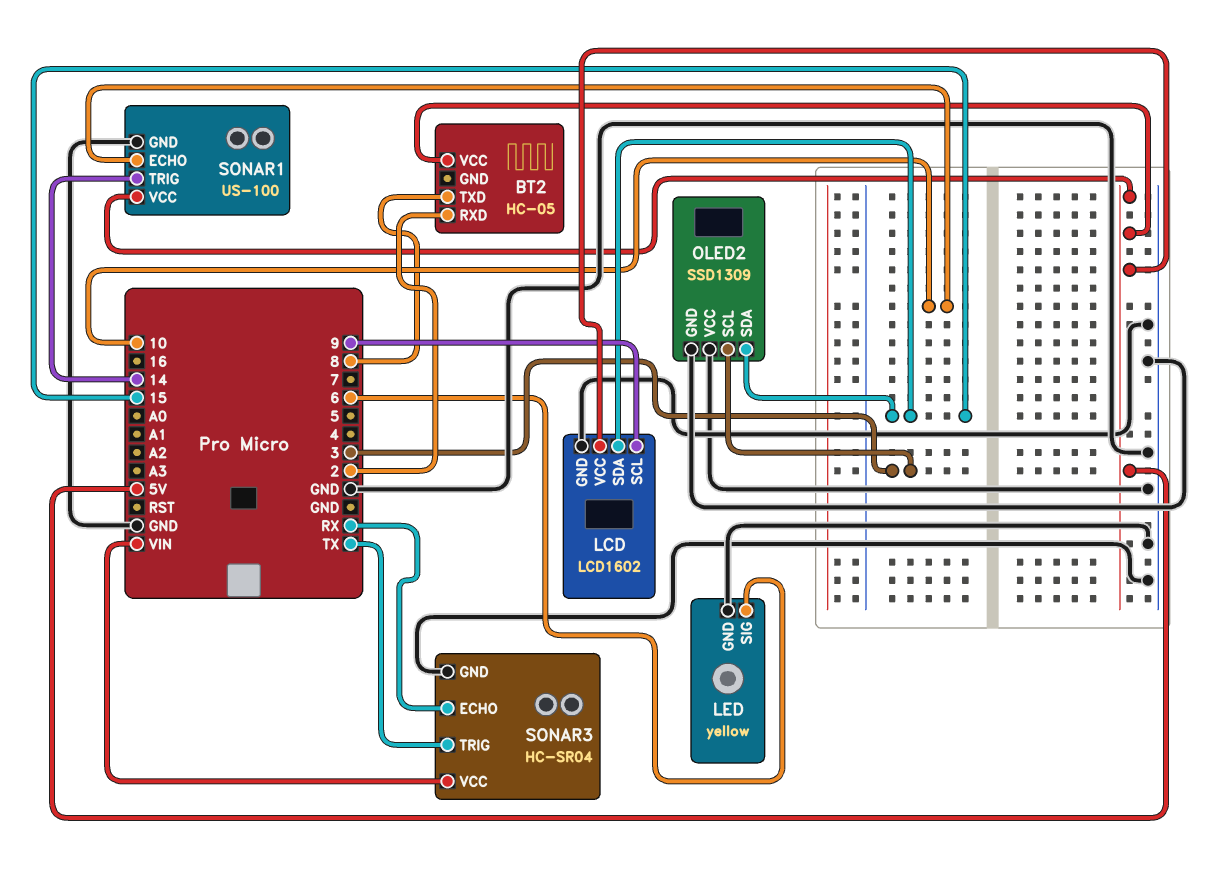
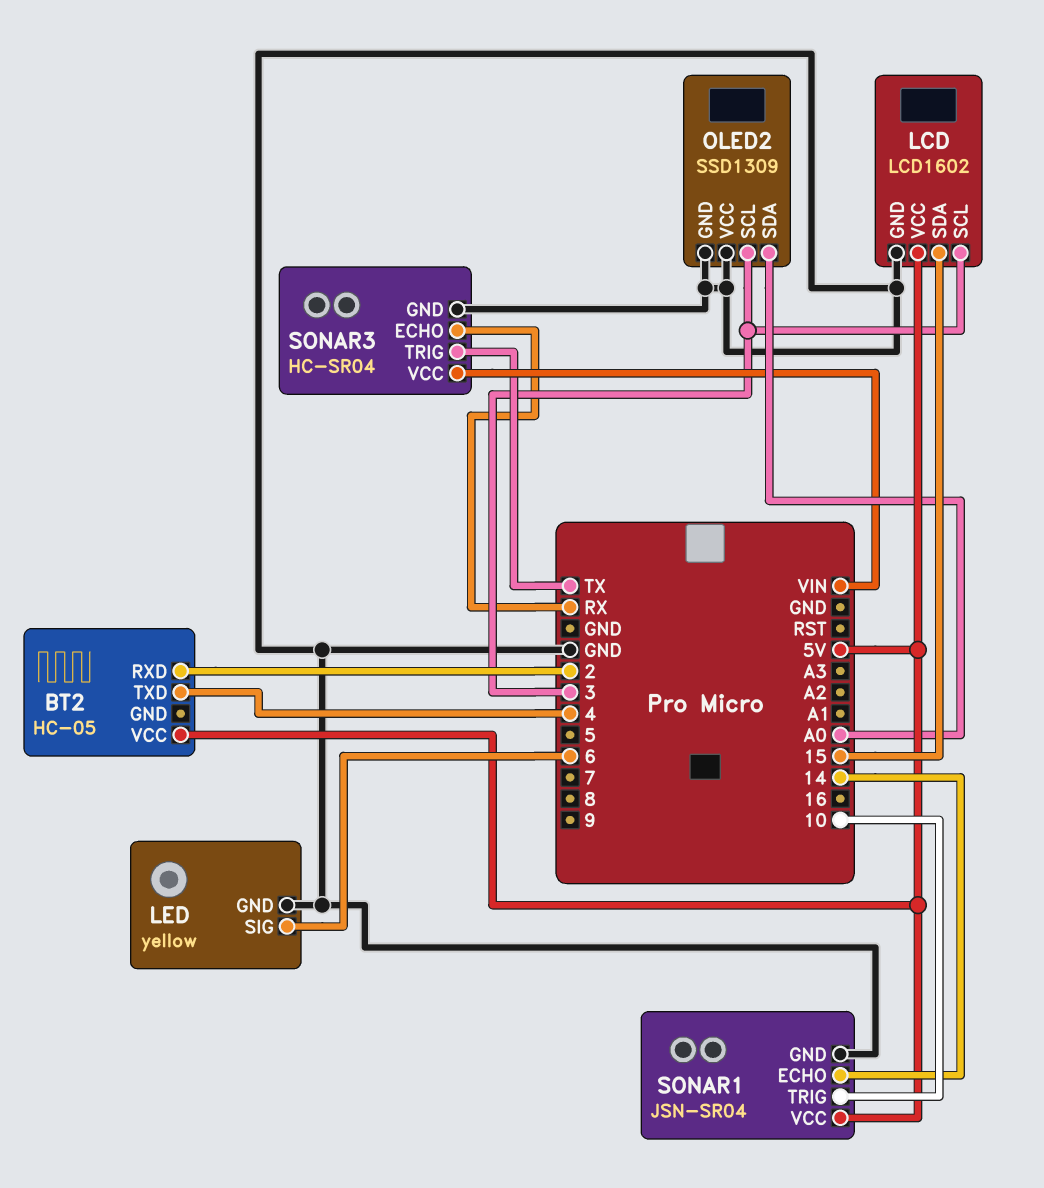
BT2 pin TXD: 8 -> 4
LCD pin SCL: 9 -> 3
OLED2 pin SDA: 15 -> A0
SONAR1: US-100 -> JSN-SR04
SONAR1 pin ECHO: 10 -> 14
SONAR1 pin TRIG: 14 -> 10

